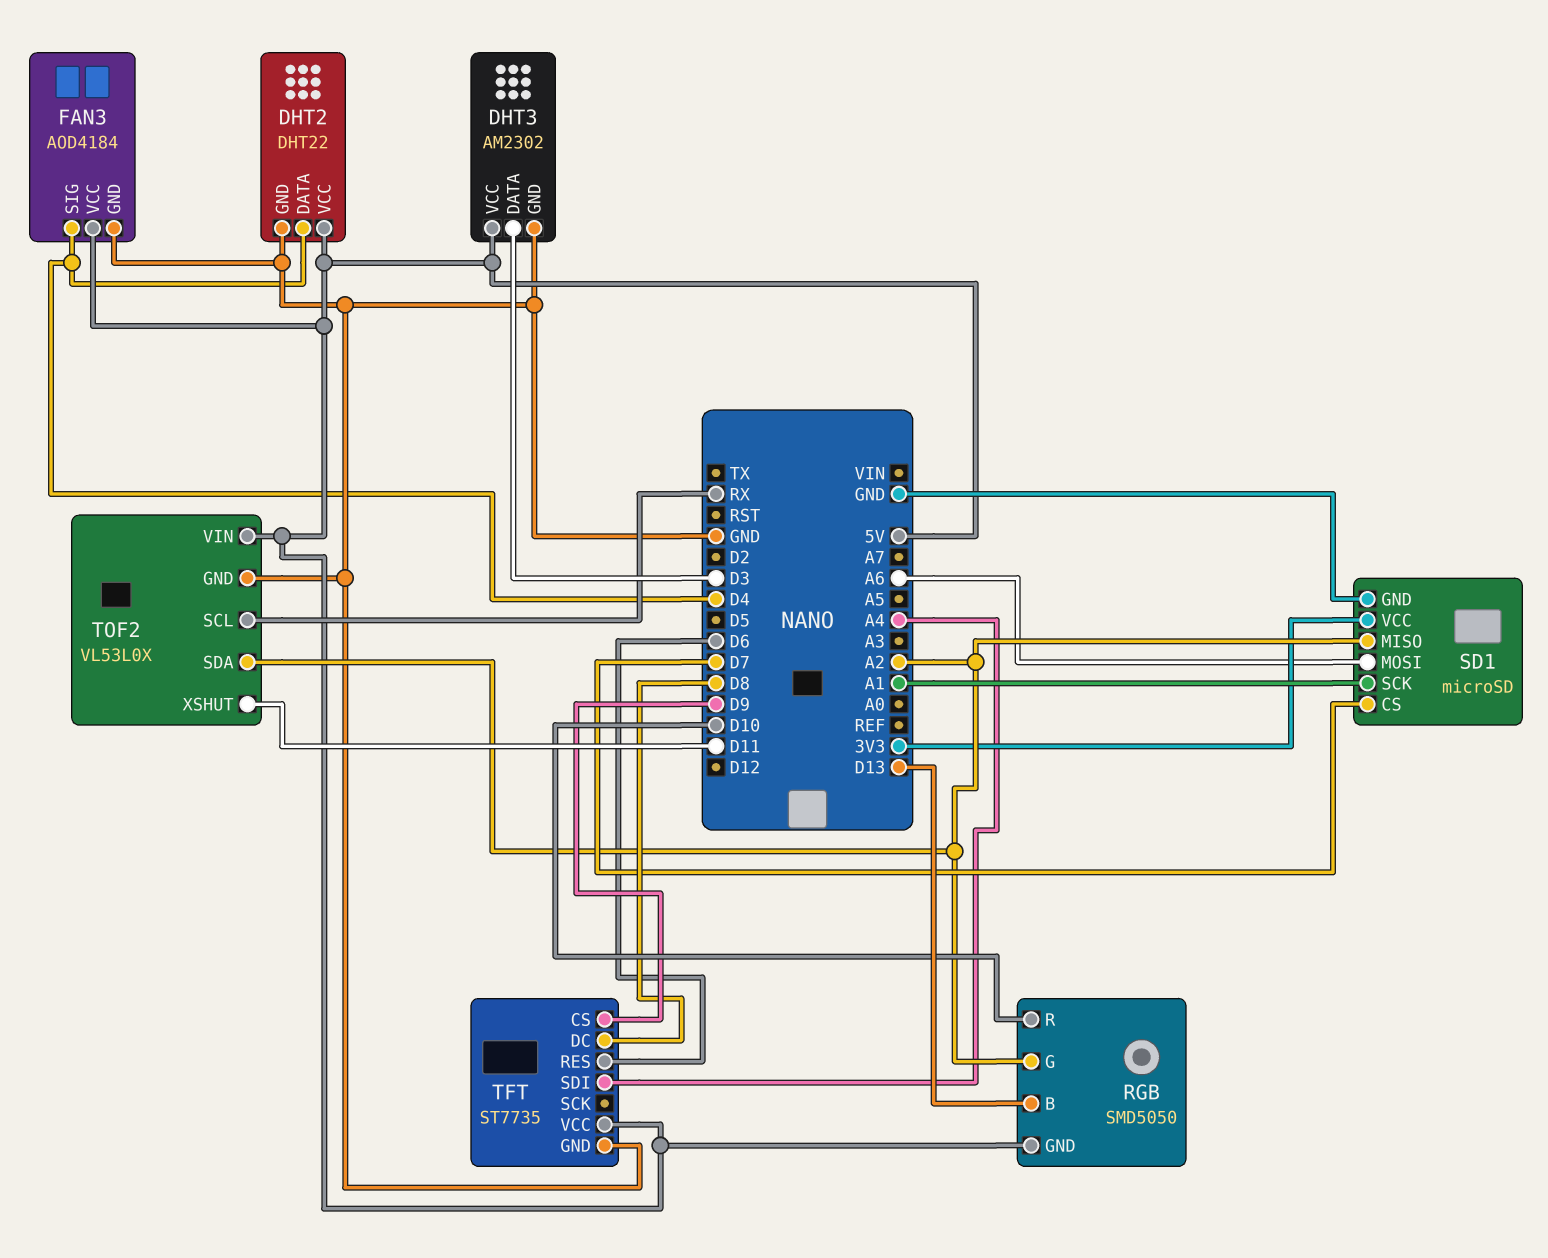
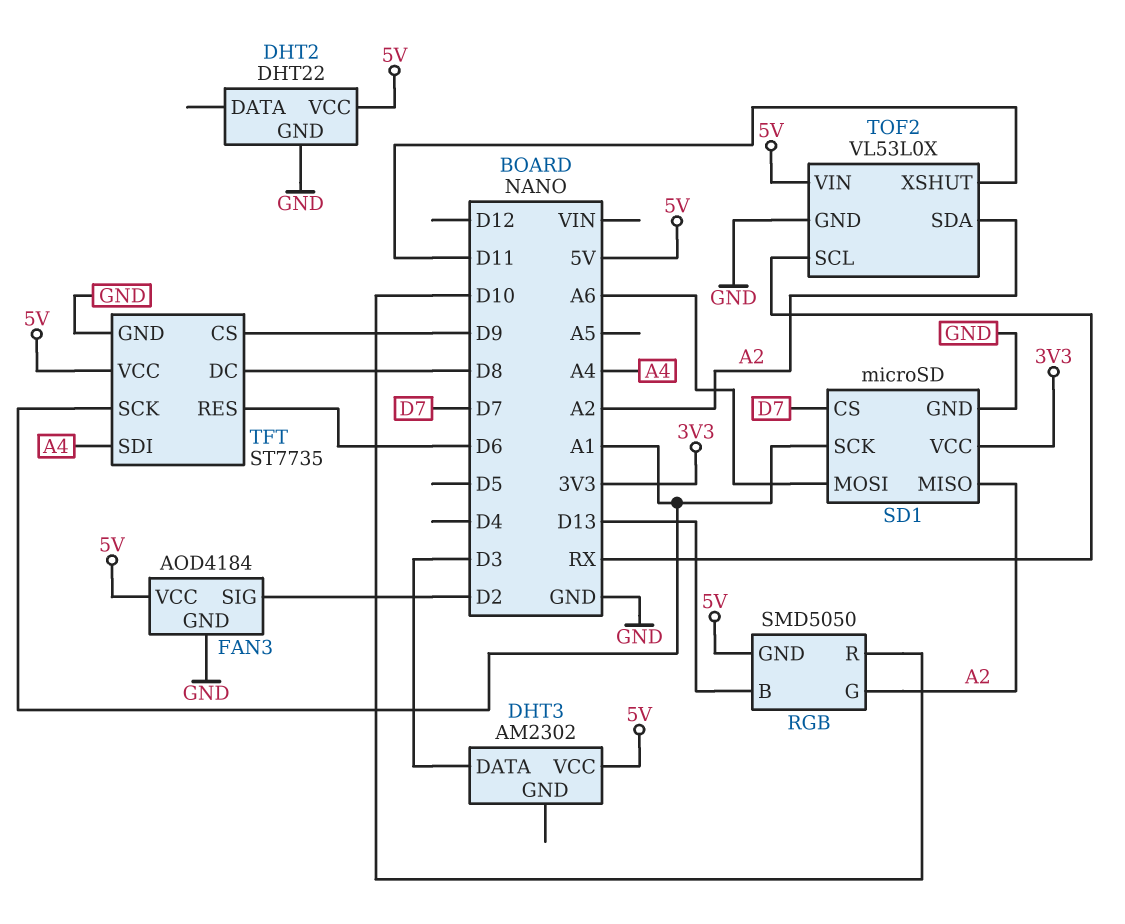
DHT2 pin DATA: D4 -> none
DHT3 pin GND: GND -> none
FAN3 pin SIG: D4 -> D2
TFT pin SCK: none -> A1

